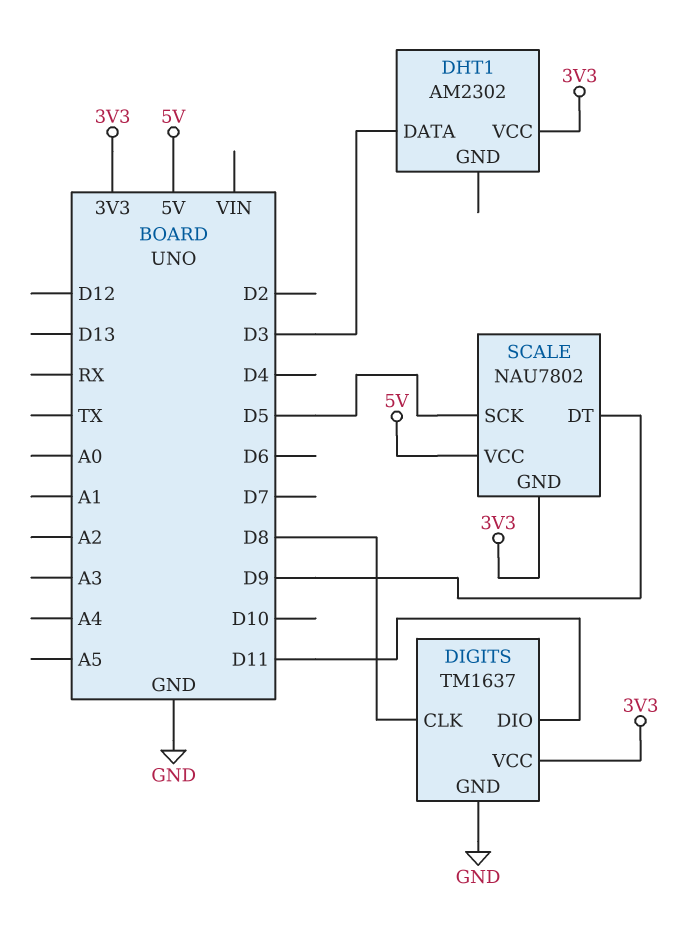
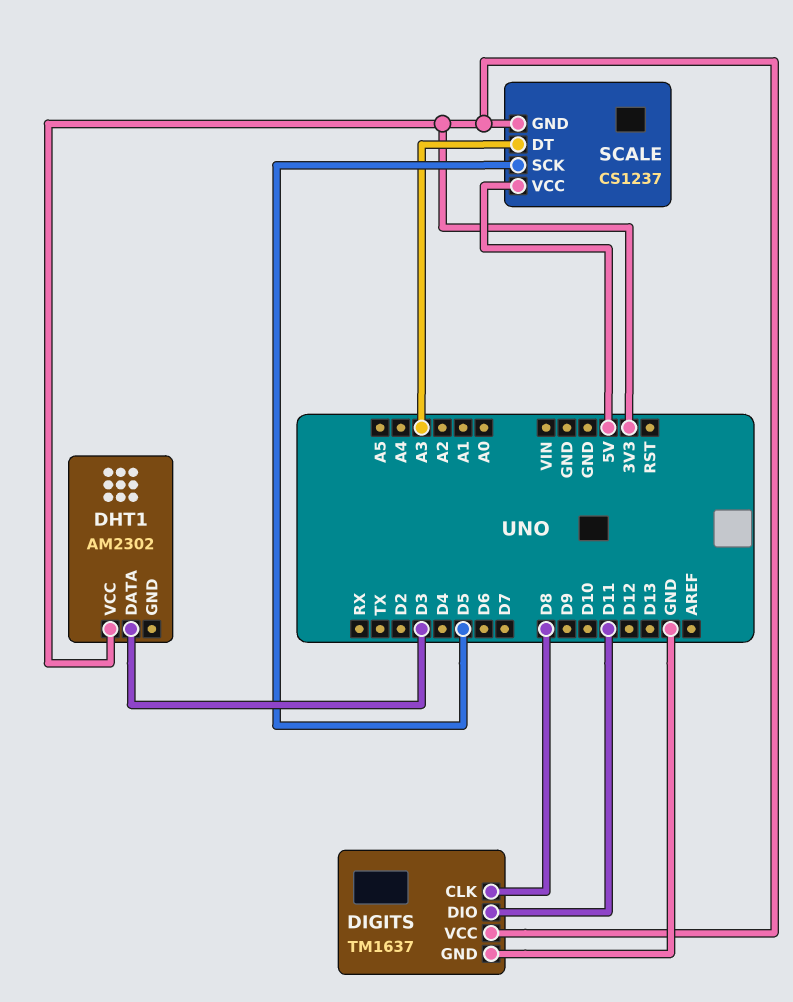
SCALE: NAU7802 -> CS1237
SCALE pin DT: D9 -> A3

